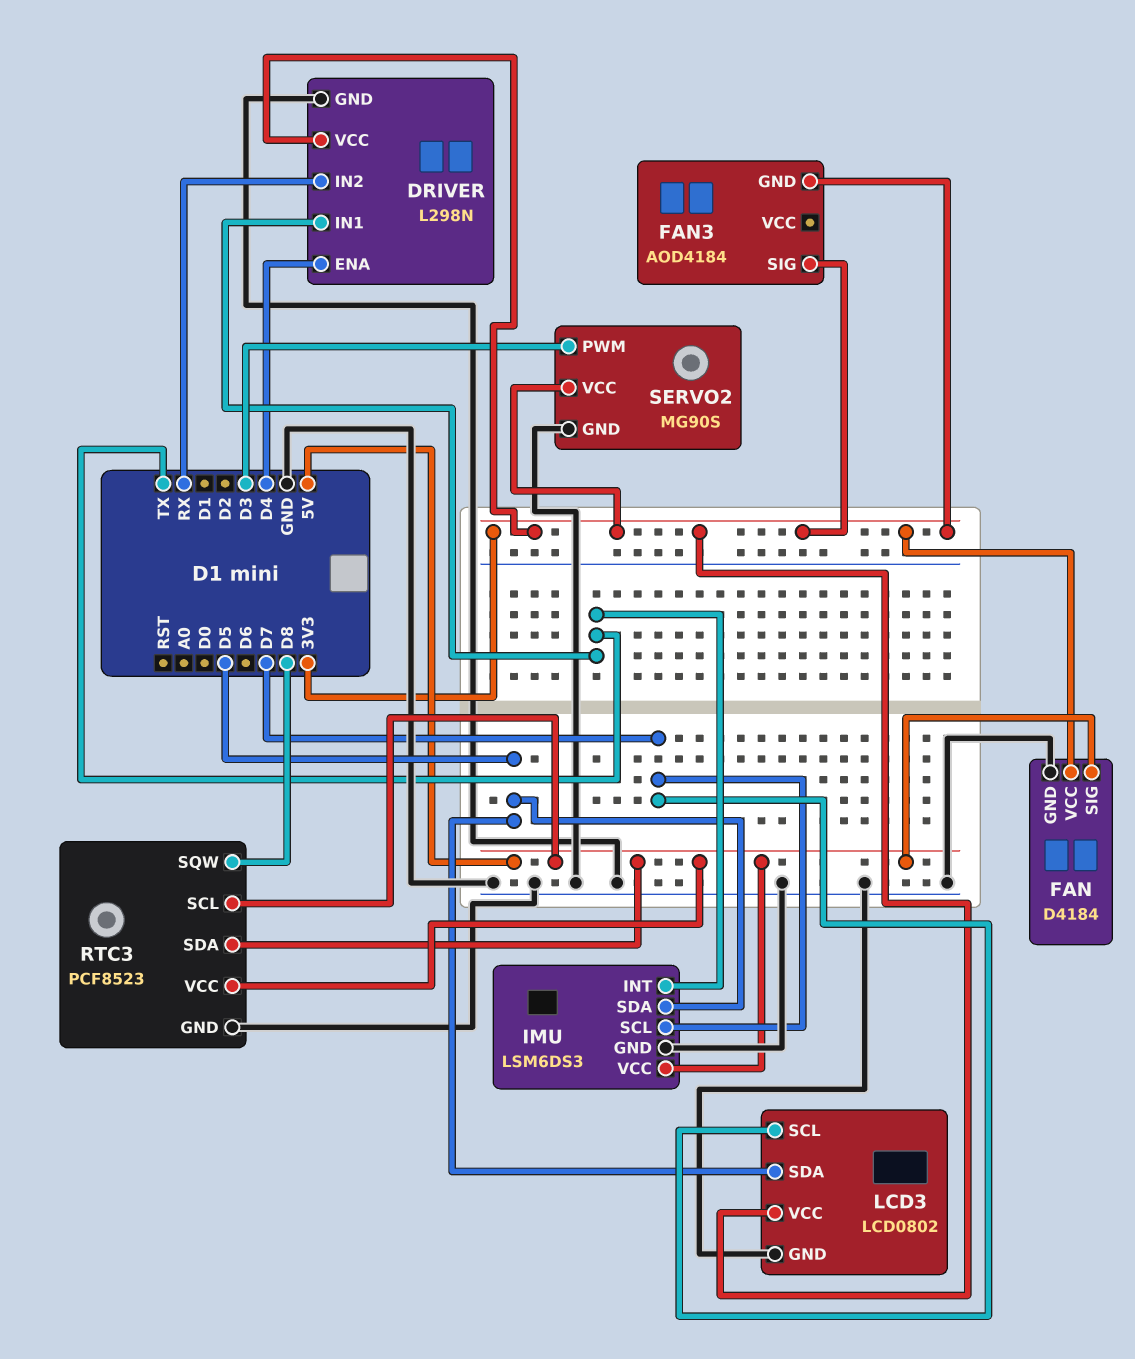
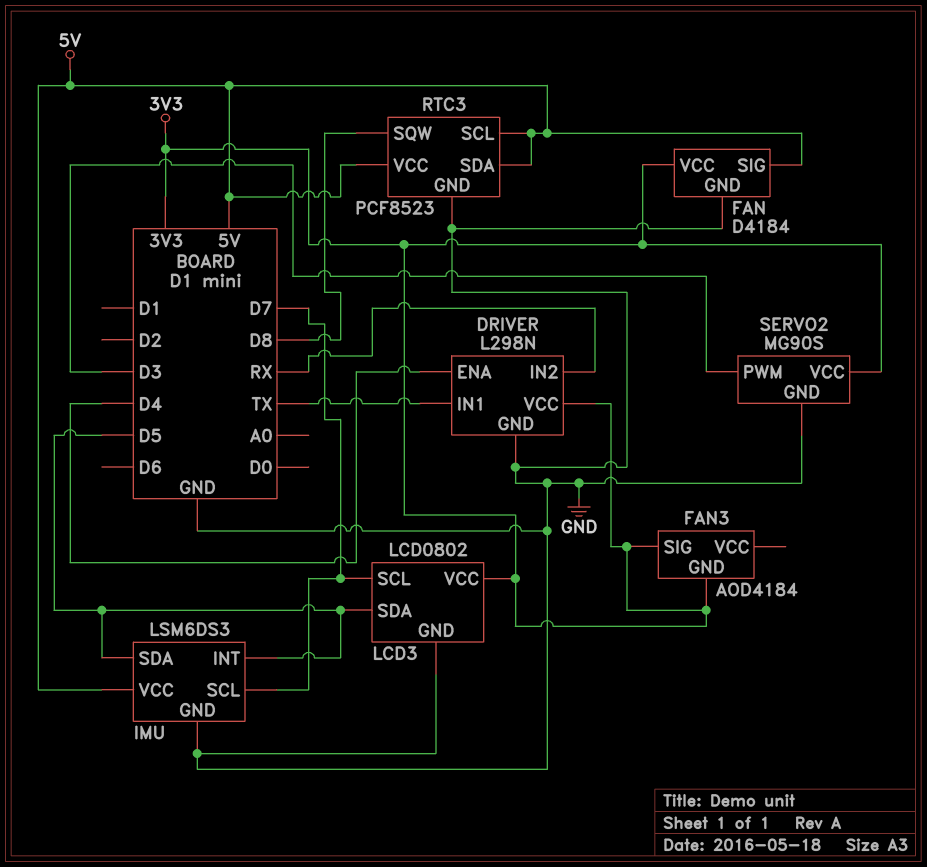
IMU pin INT: TX -> D5

